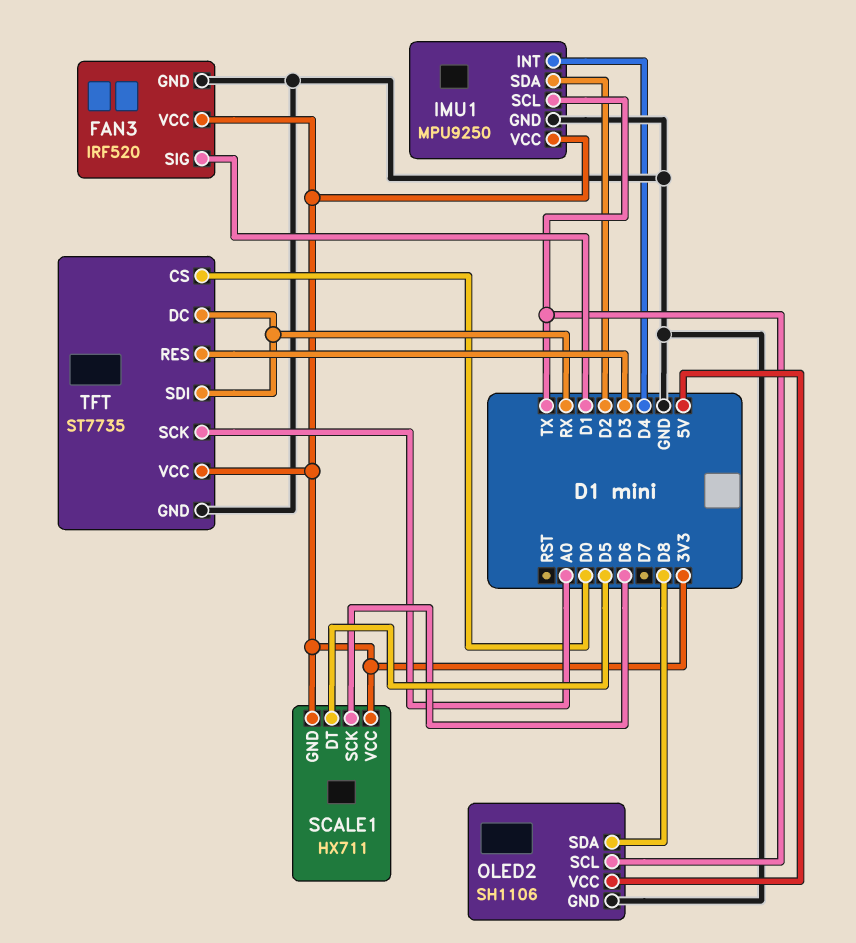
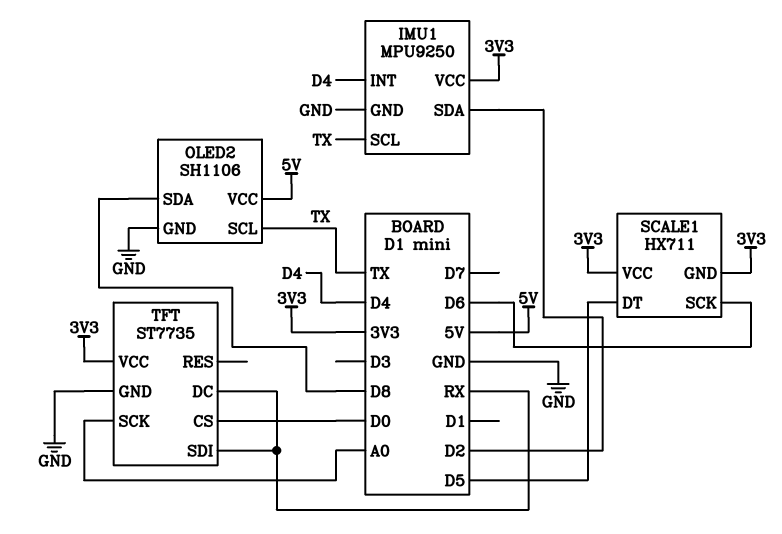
FAN3: IRF520 -> none
FAN3 pin GND: GND -> none
FAN3 pin SIG: D1 -> none
FAN3 pin VCC: 3V3 -> none
TFT pin RES: D3 -> none

